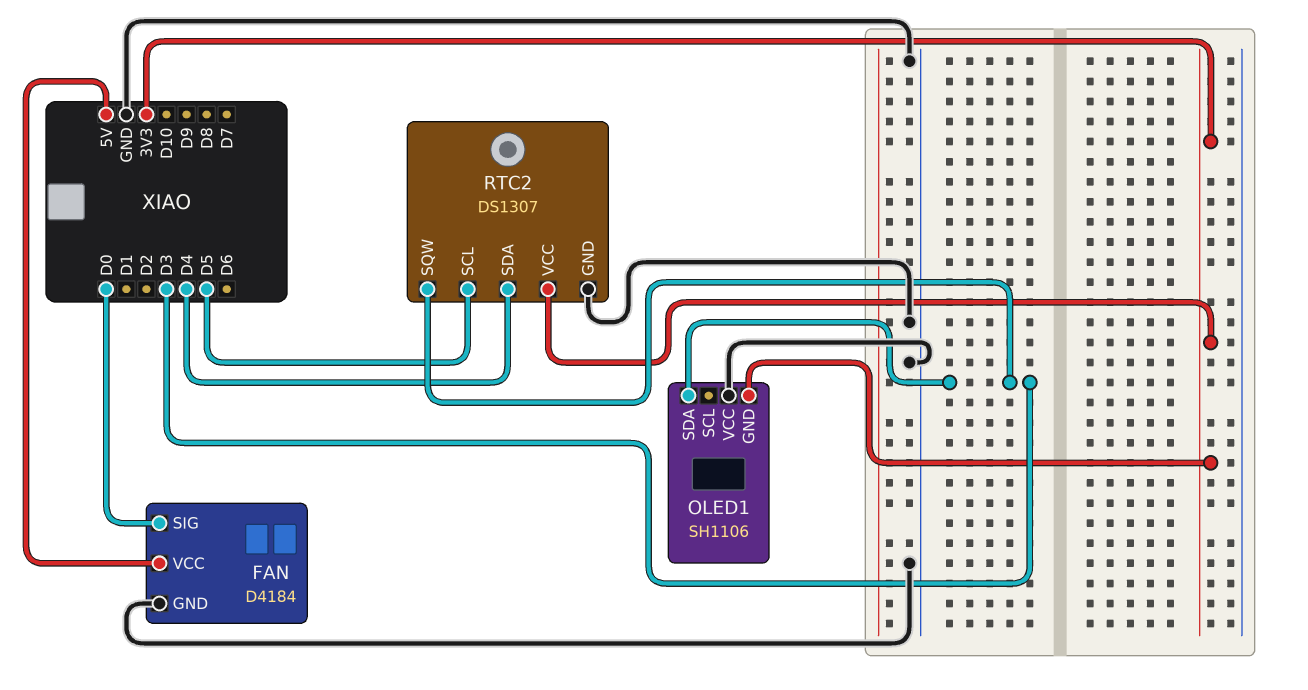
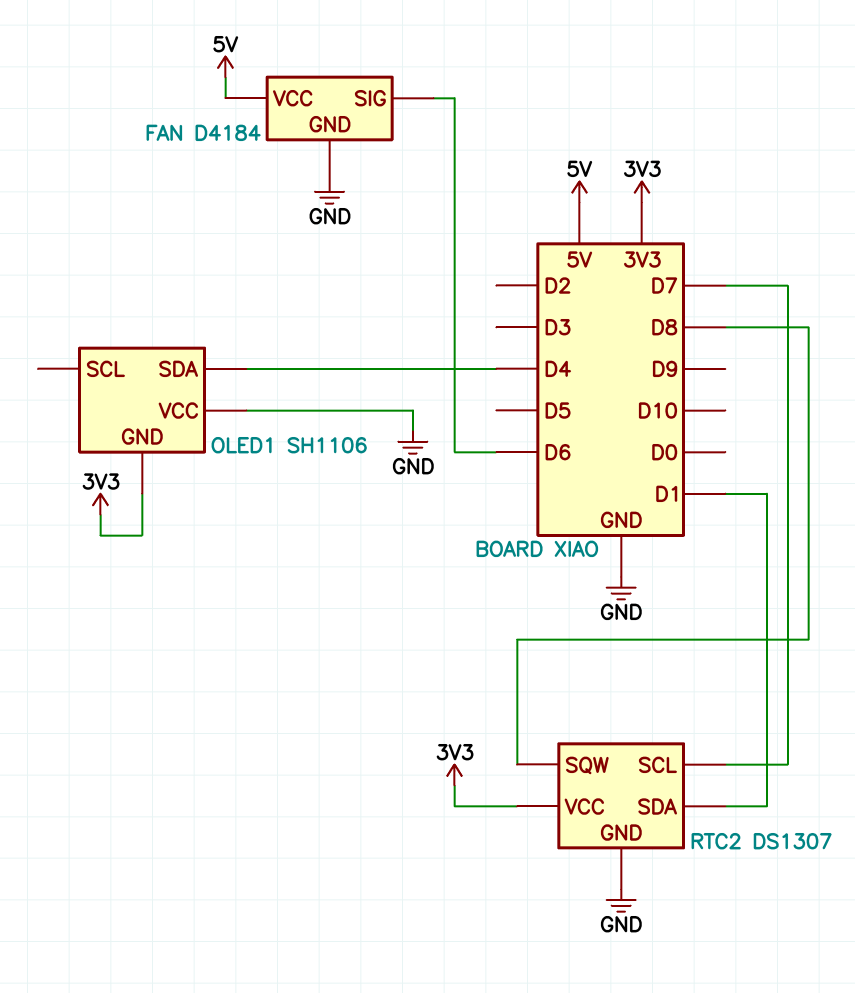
FAN pin SIG: D0 -> D6
OLED1 pin SDA: D3 -> D4
RTC2 pin SCL: D5 -> D7
RTC2 pin SDA: D4 -> D1
RTC2 pin SQW: D3 -> D8

